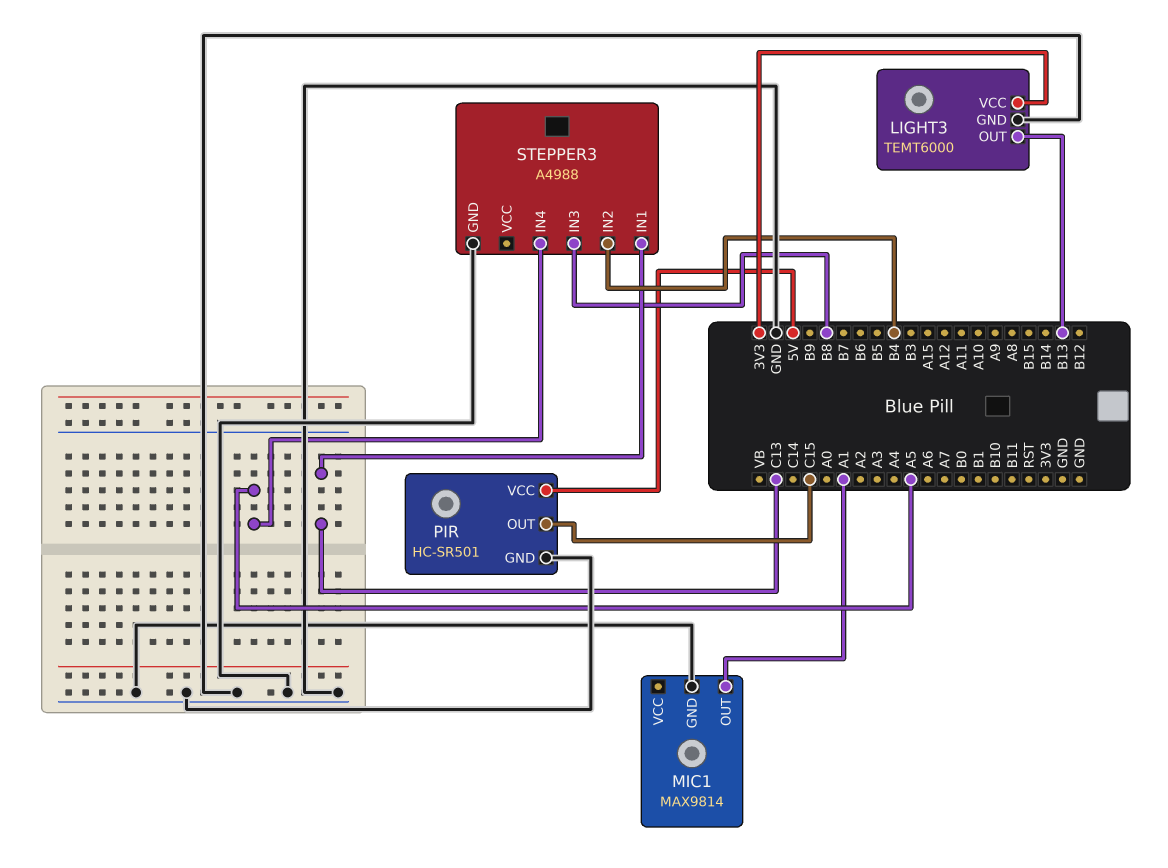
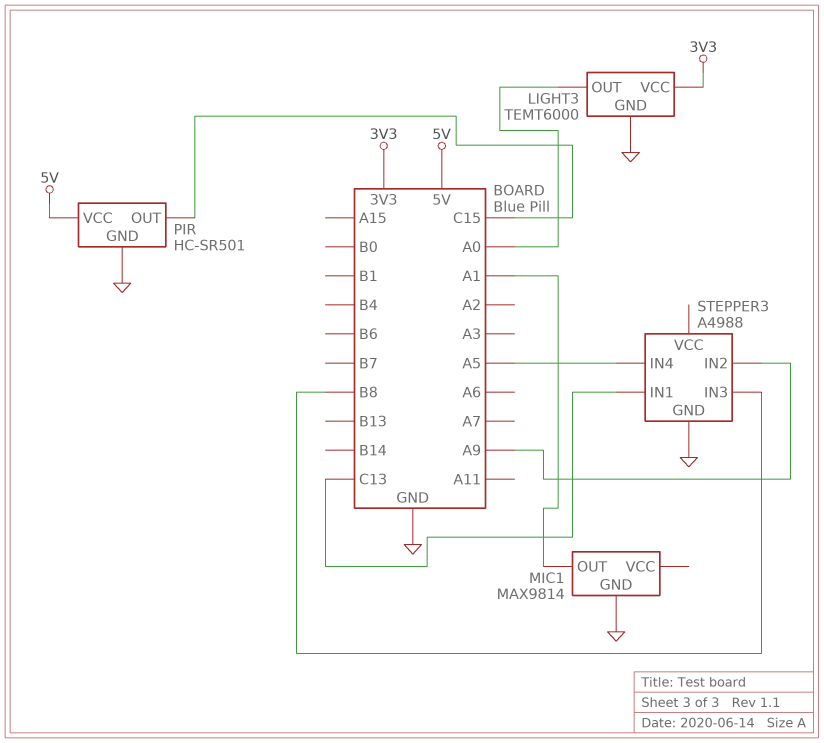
LIGHT3 pin OUT: B13 -> A0
STEPPER3 pin IN2: B4 -> A9

